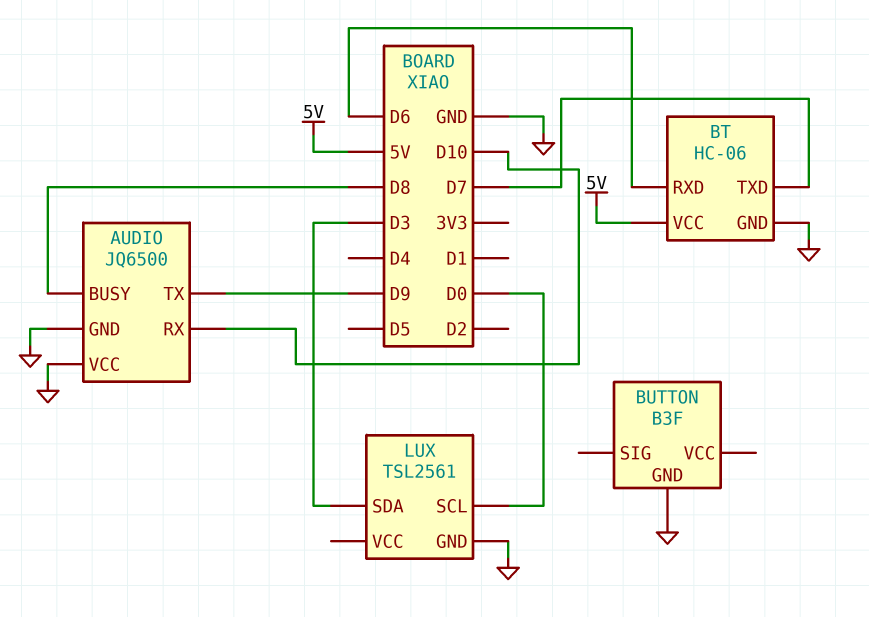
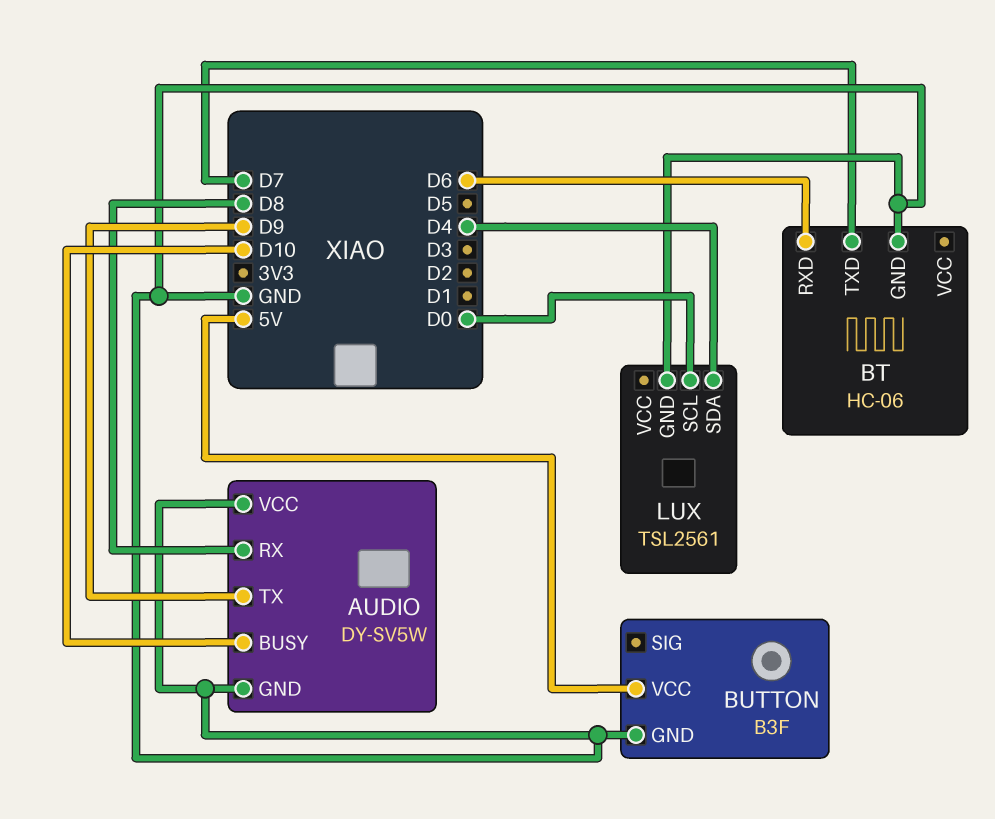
AUDIO: JQ6500 -> DY-SV5W
AUDIO pin BUSY: D8 -> D10
AUDIO pin RX: D10 -> D8
BT pin VCC: 5V -> none
BUTTON pin VCC: none -> 5V
LUX pin SDA: D3 -> D4

